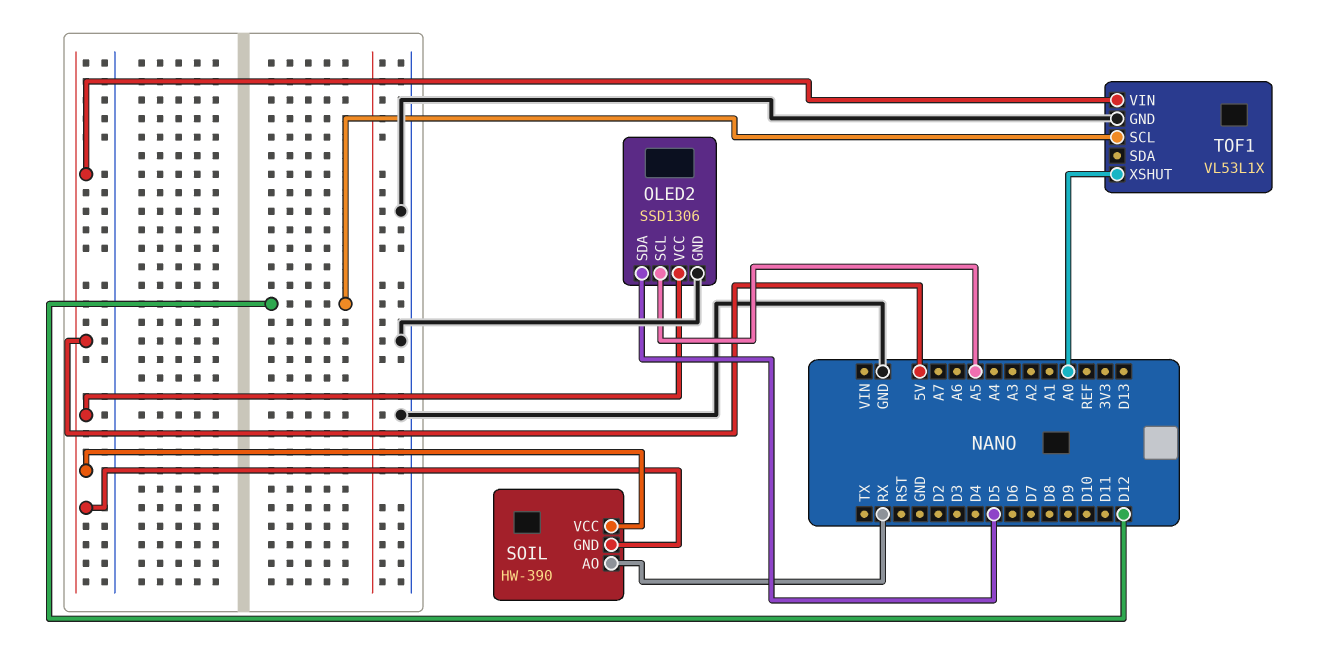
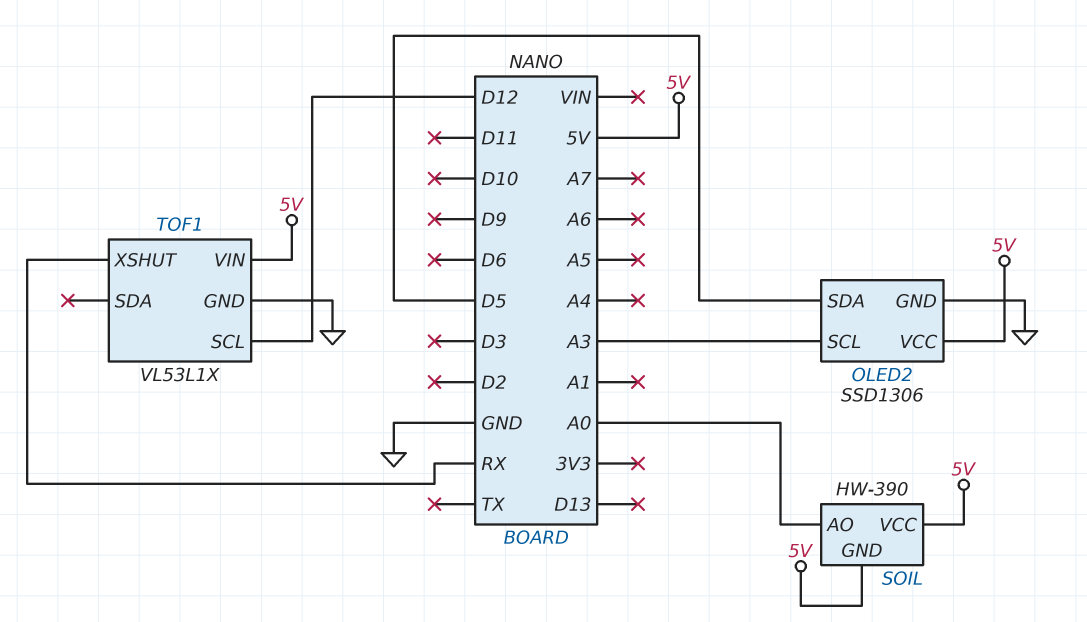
OLED2 pin SCL: A5 -> A3
SOIL pin AO: RX -> A0
TOF1 pin XSHUT: A0 -> RX

